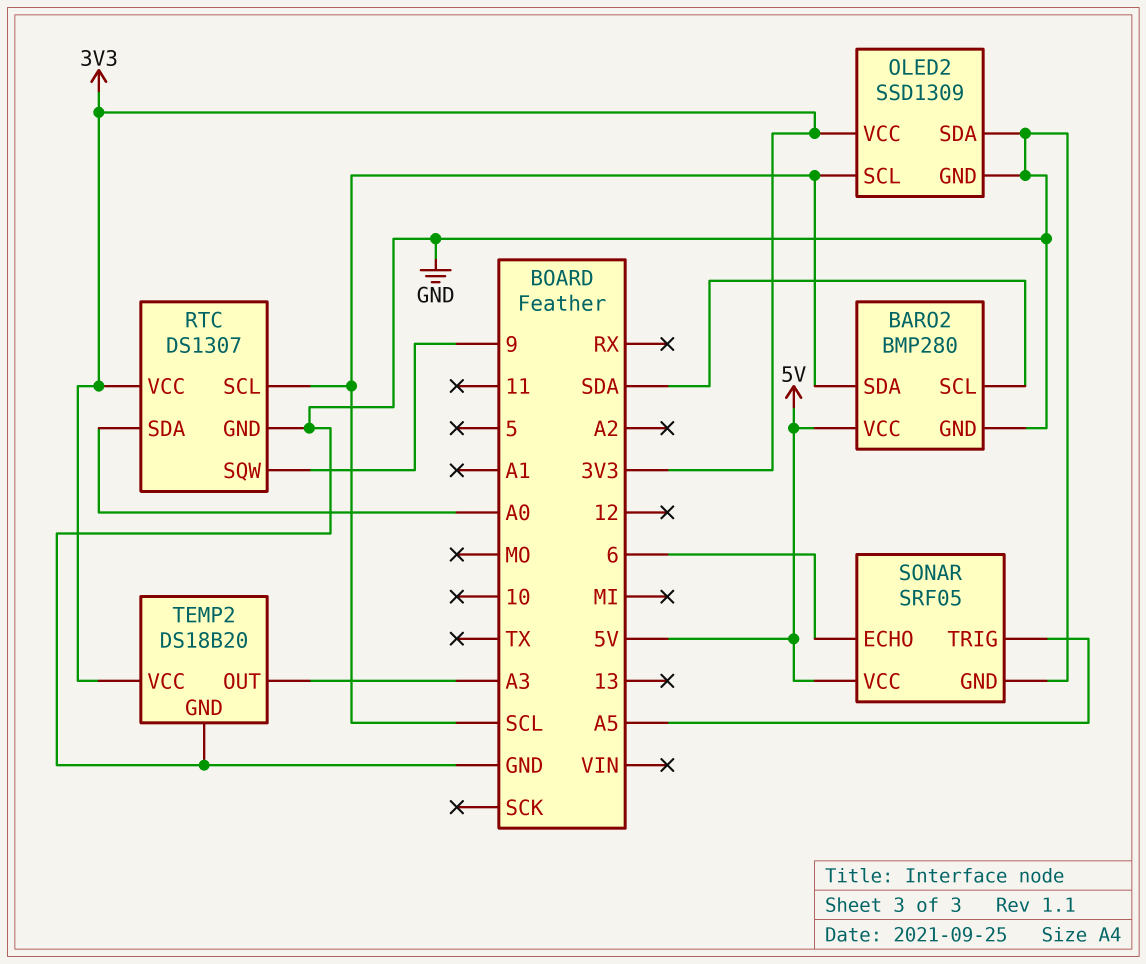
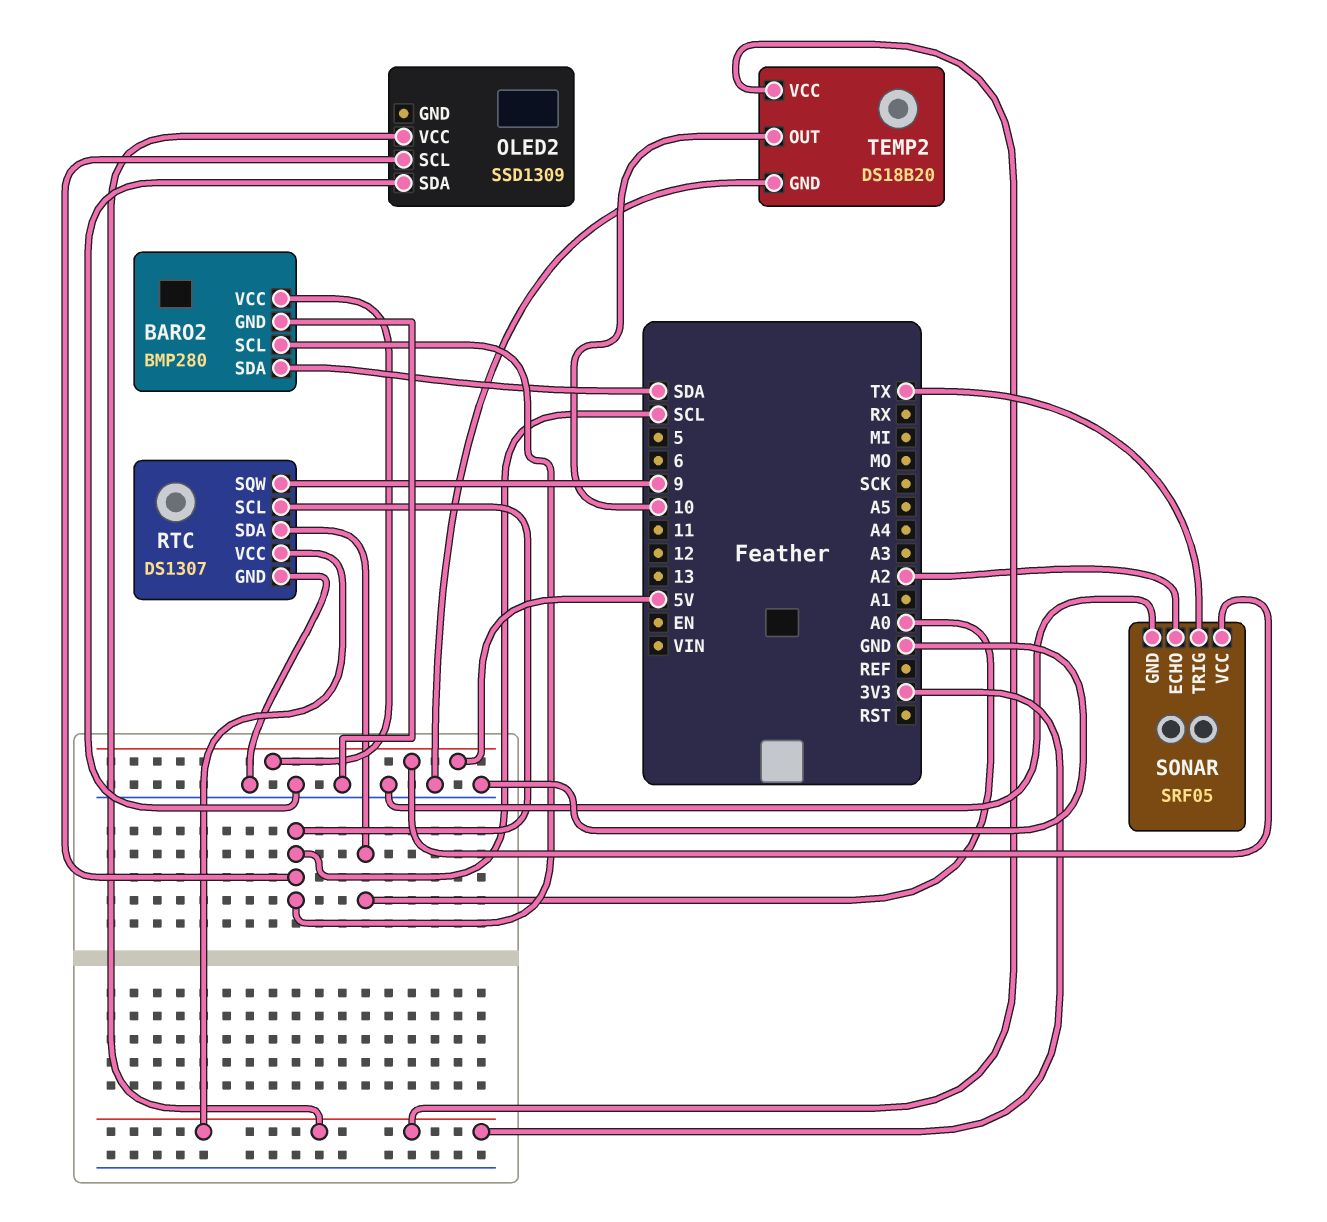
BARO2 pin SCL: SDA -> SCL
BARO2 pin SDA: SCL -> SDA
OLED2 pin GND: GND -> none
SONAR pin ECHO: 6 -> A2
SONAR pin TRIG: A5 -> TX
TEMP2 pin OUT: A3 -> 10

